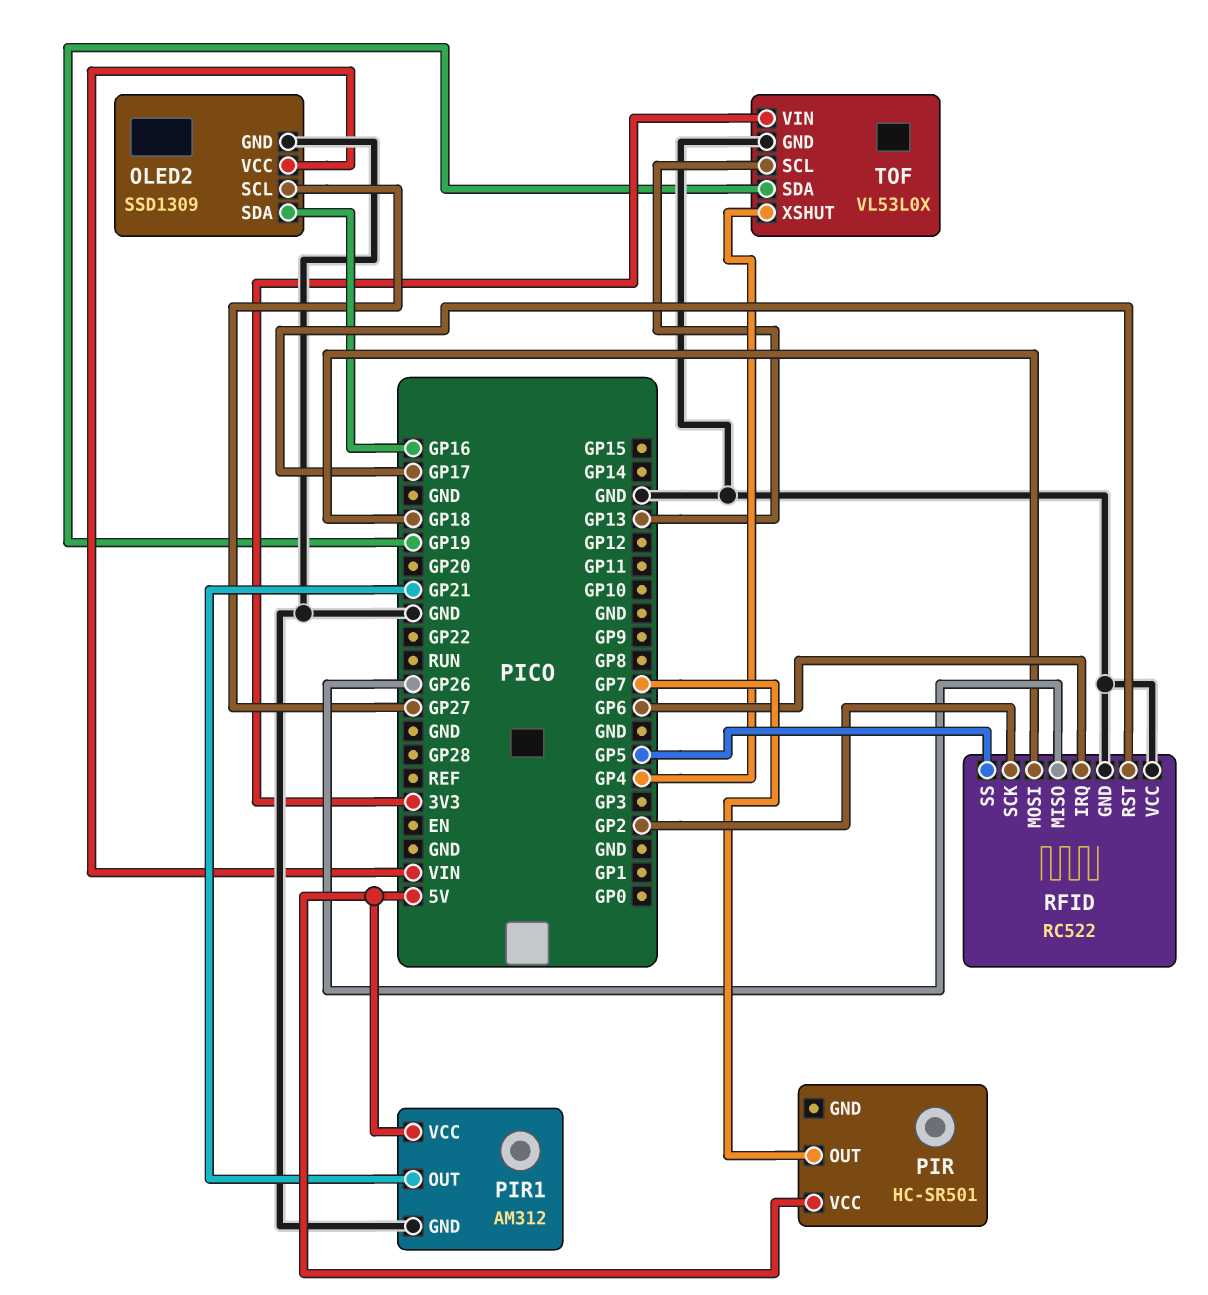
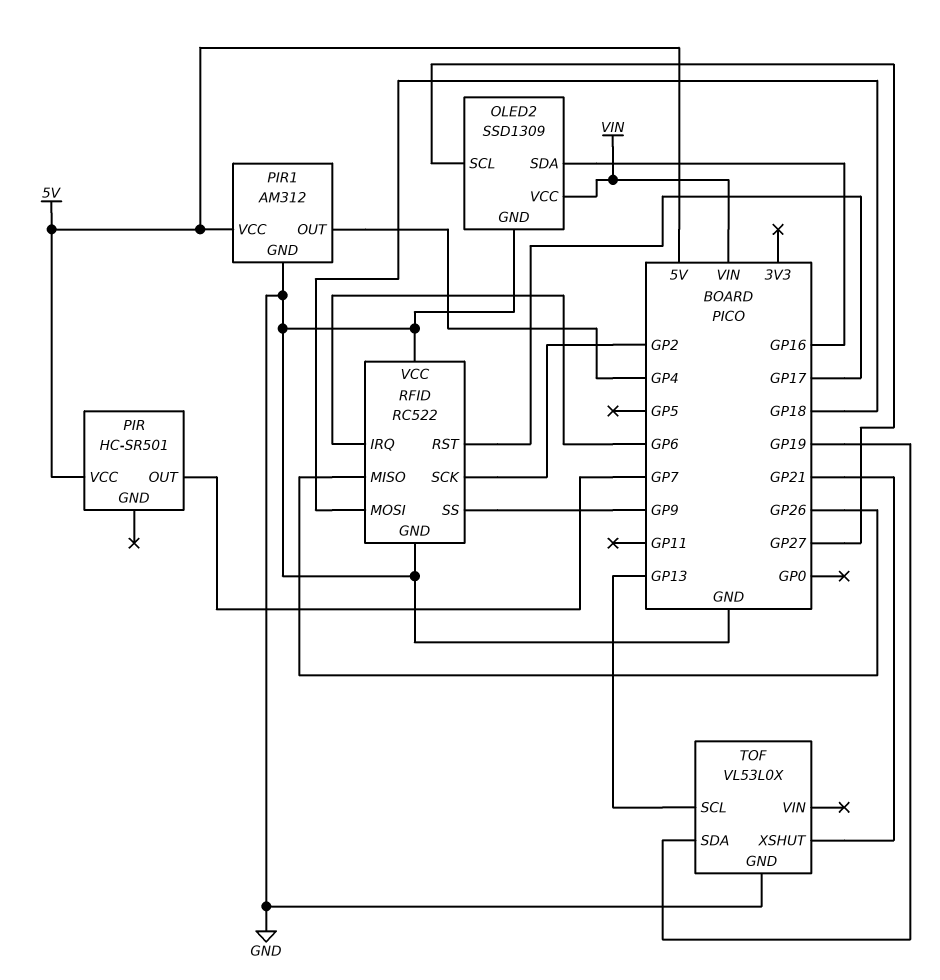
PIR1 pin OUT: GP21 -> GP4
RFID pin SS: GP5 -> GP9
TOF pin VIN: 3V3 -> none
TOF pin XSHUT: GP4 -> GP21

